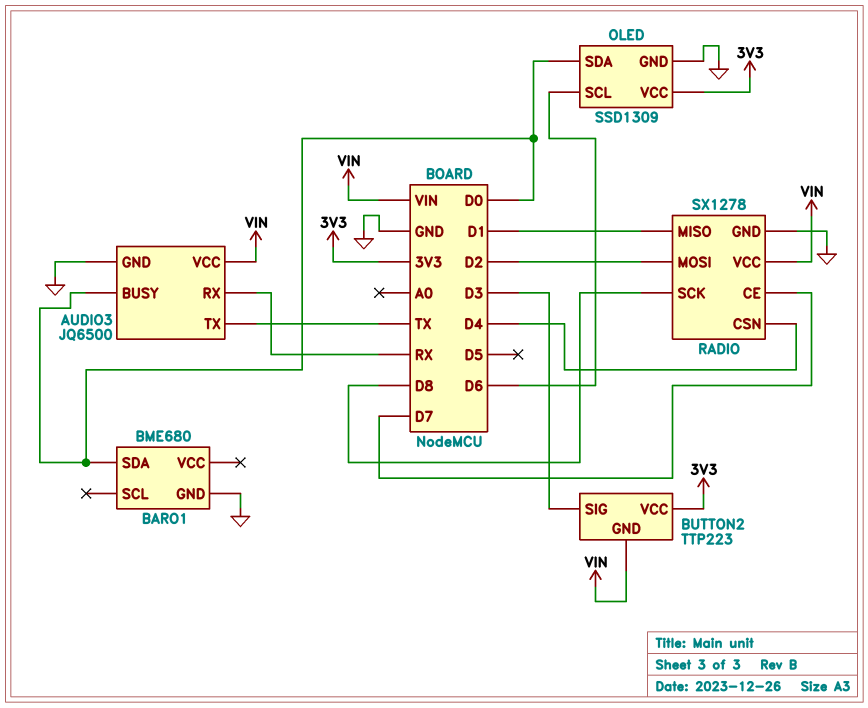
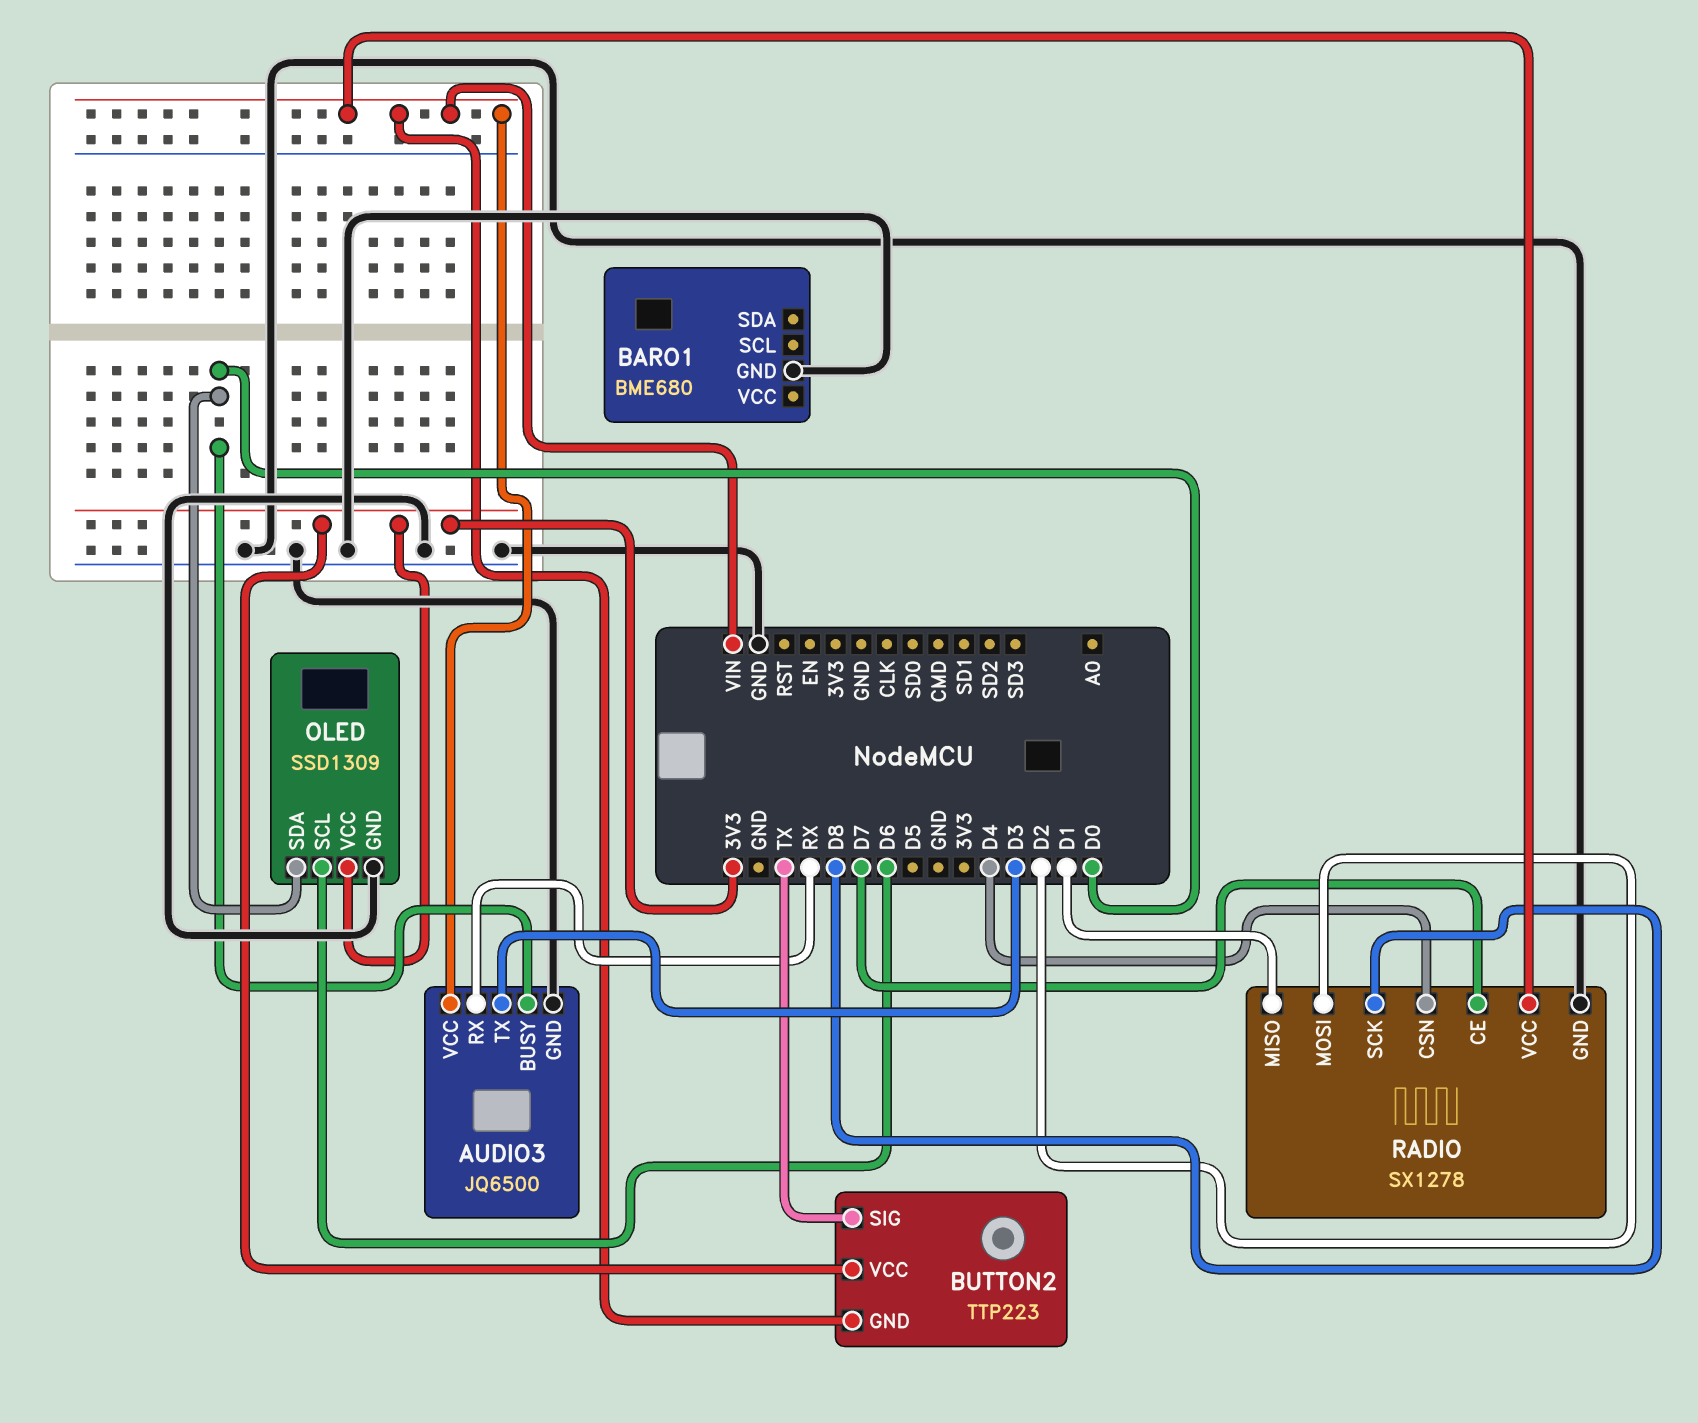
AUDIO3 pin TX: TX -> D3
BARO1 pin SDA: D0 -> none
BUTTON2 pin SIG: D3 -> TX

